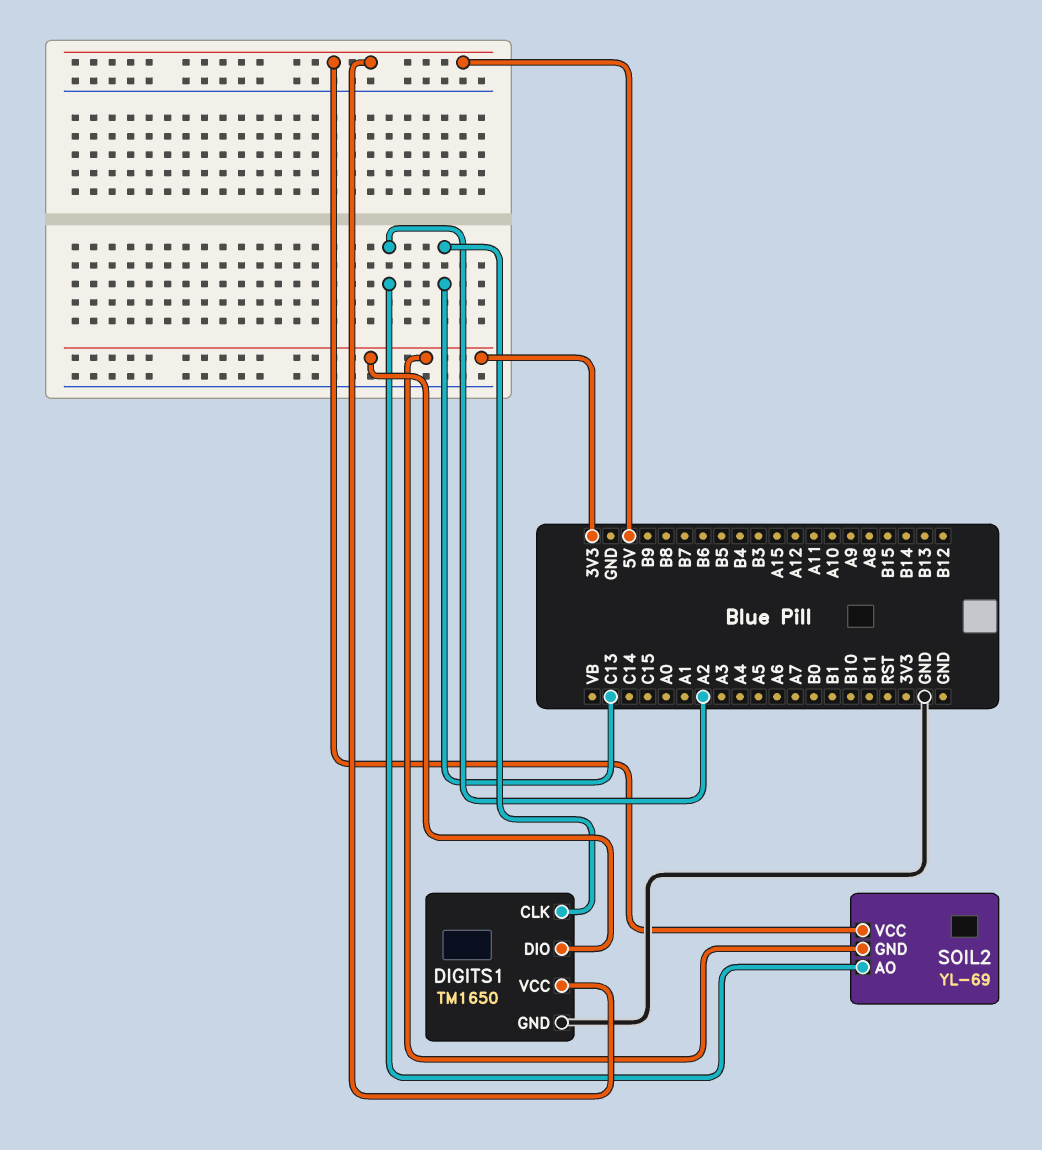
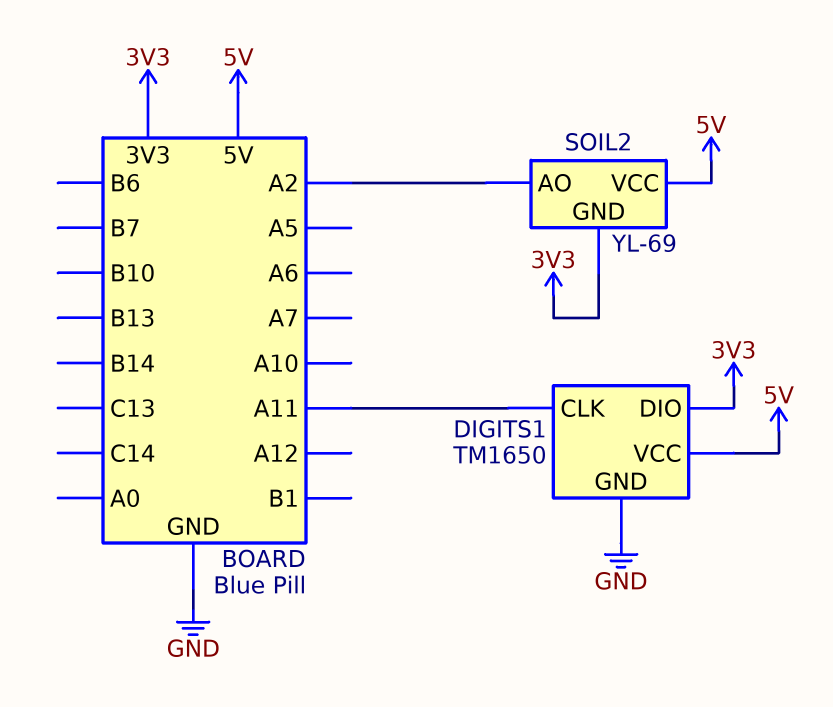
DIGITS1 pin CLK: C13 -> A11

